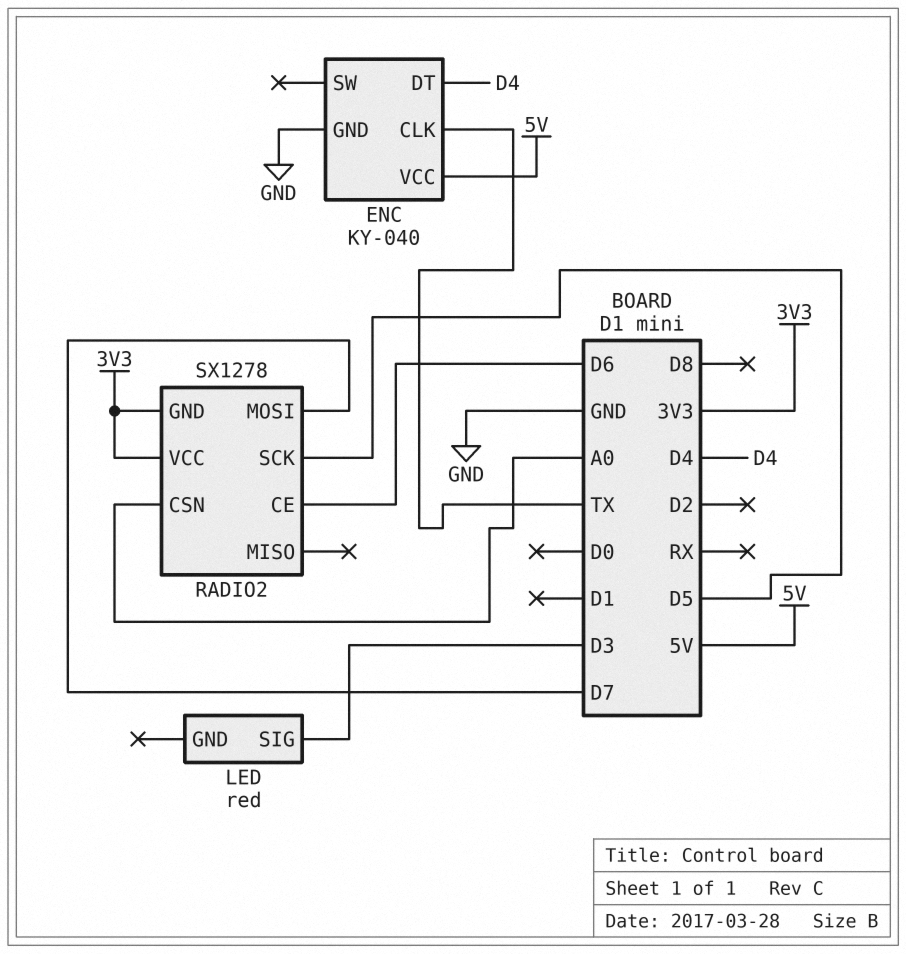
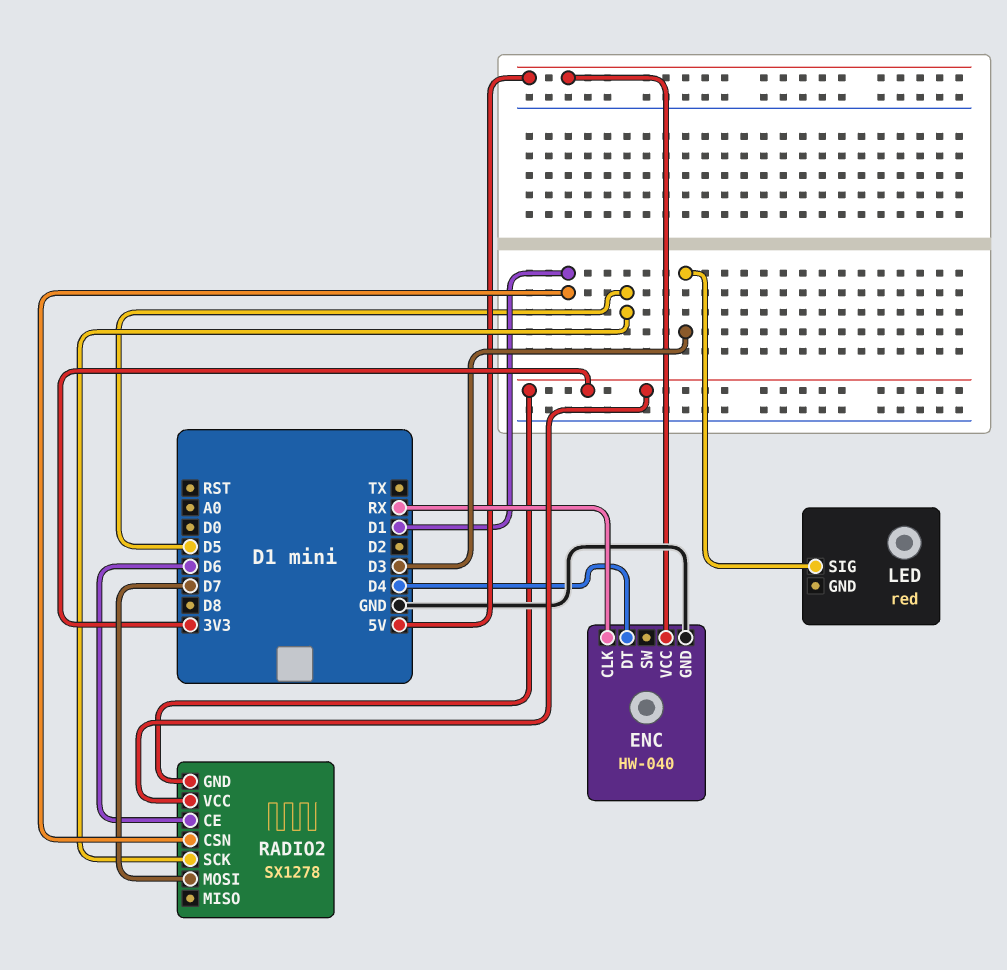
ENC: KY-040 -> HW-040
ENC pin CLK: TX -> RX
RADIO2 pin CSN: A0 -> D1

